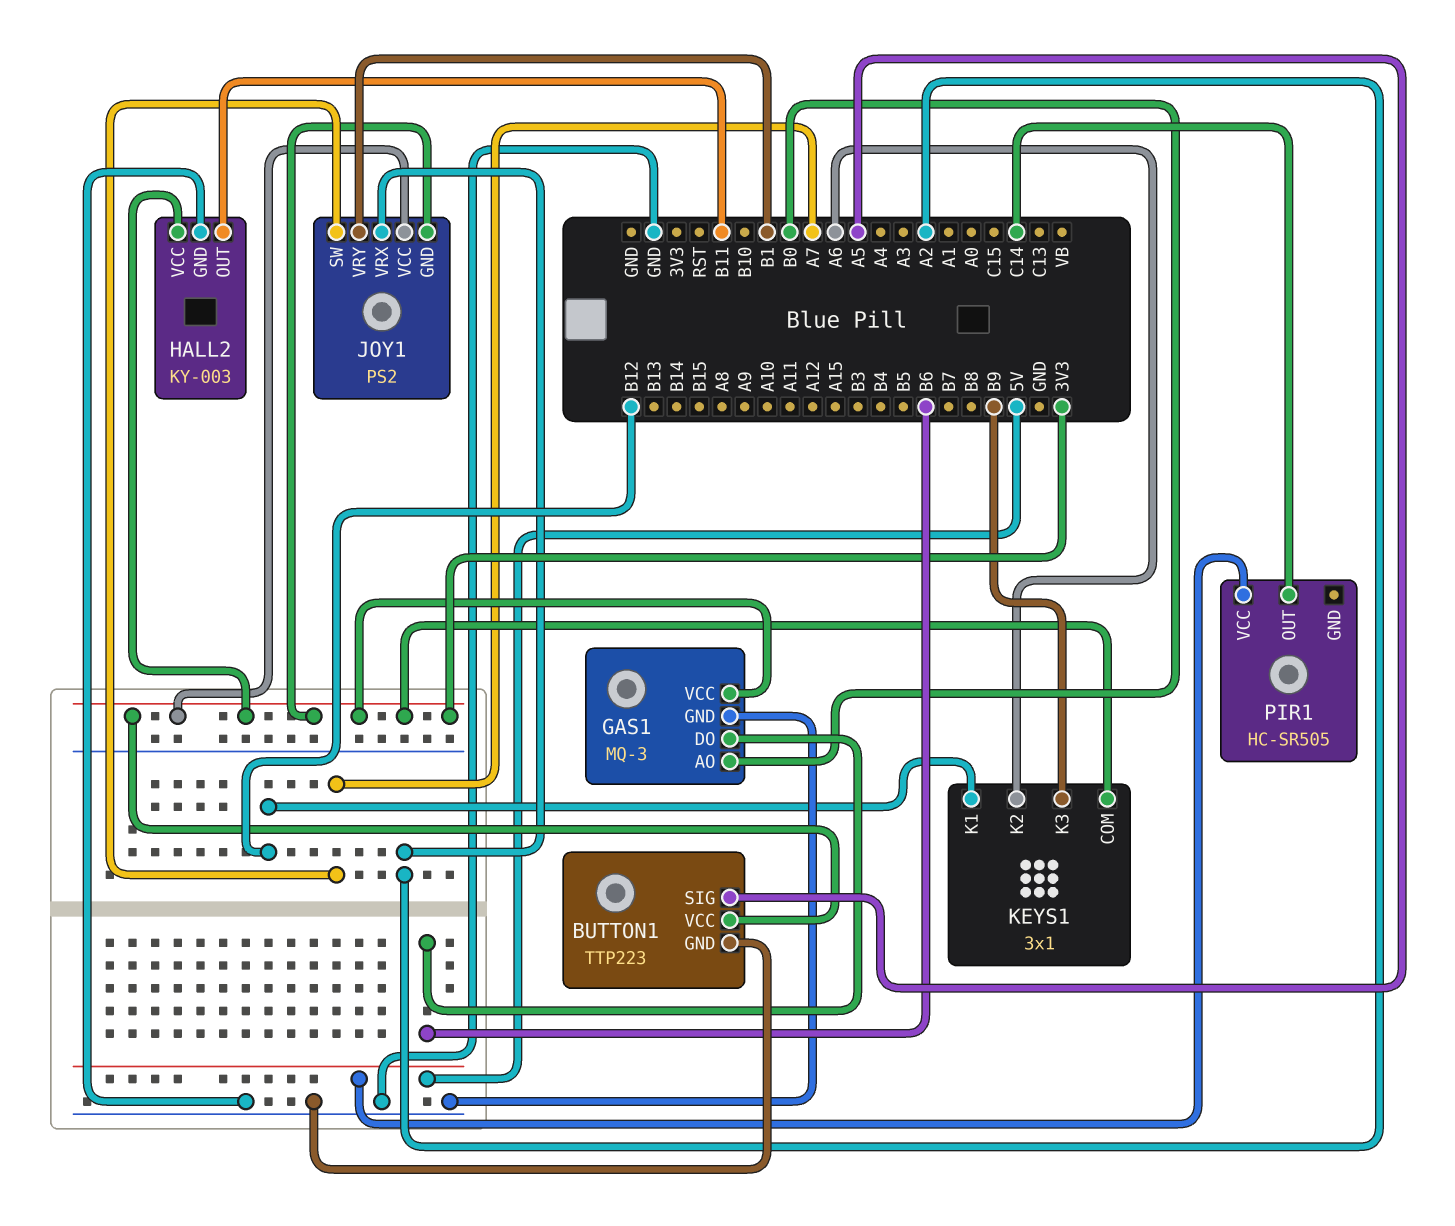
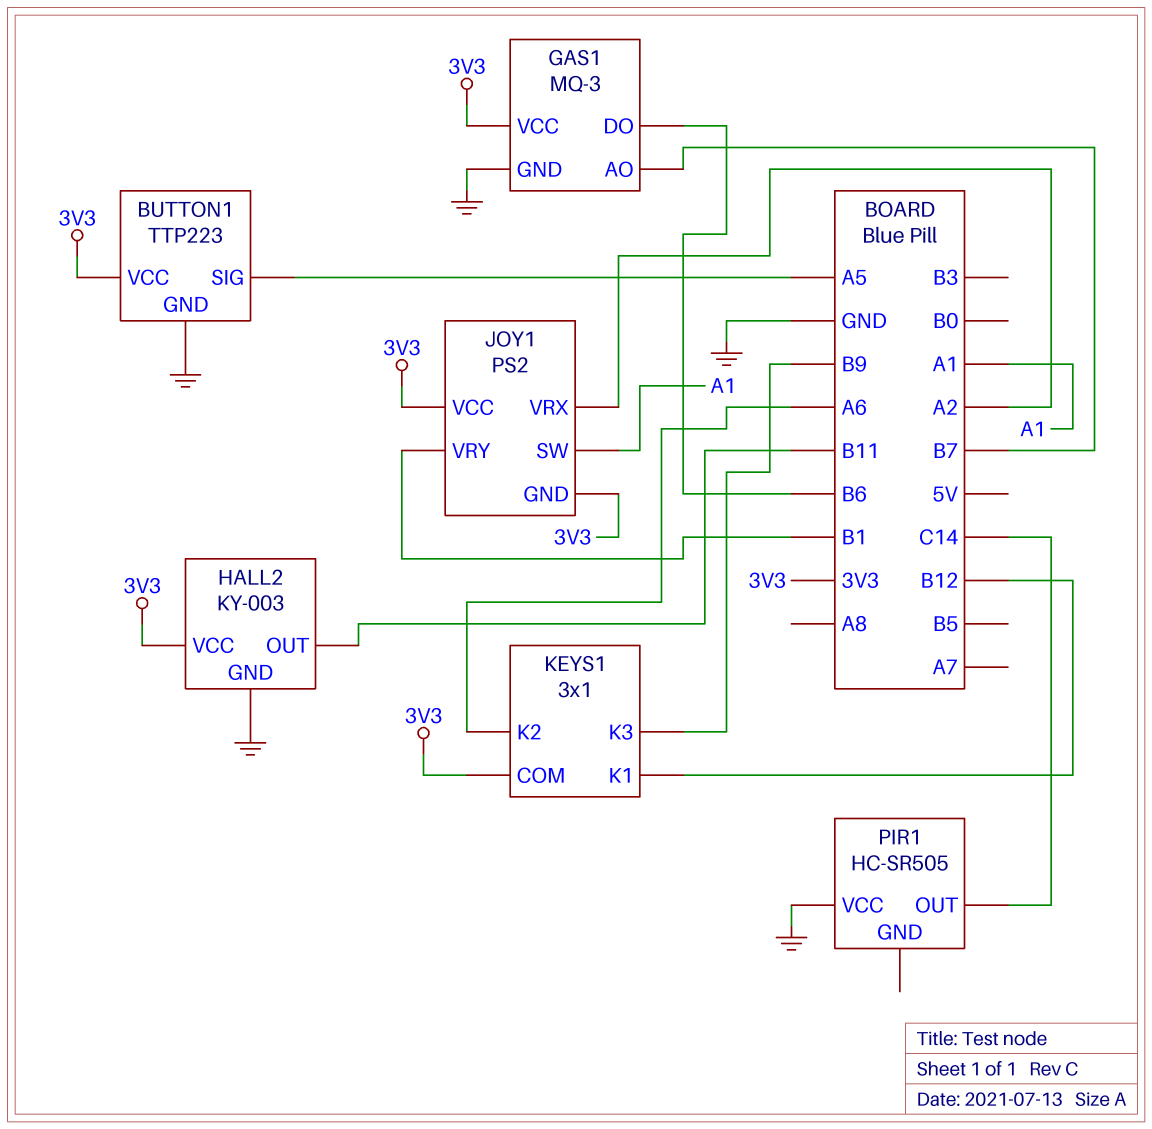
GAS1 pin AO: B0 -> B7
JOY1 pin SW: A7 -> A1
PIR1 pin VCC: 5V -> GND

